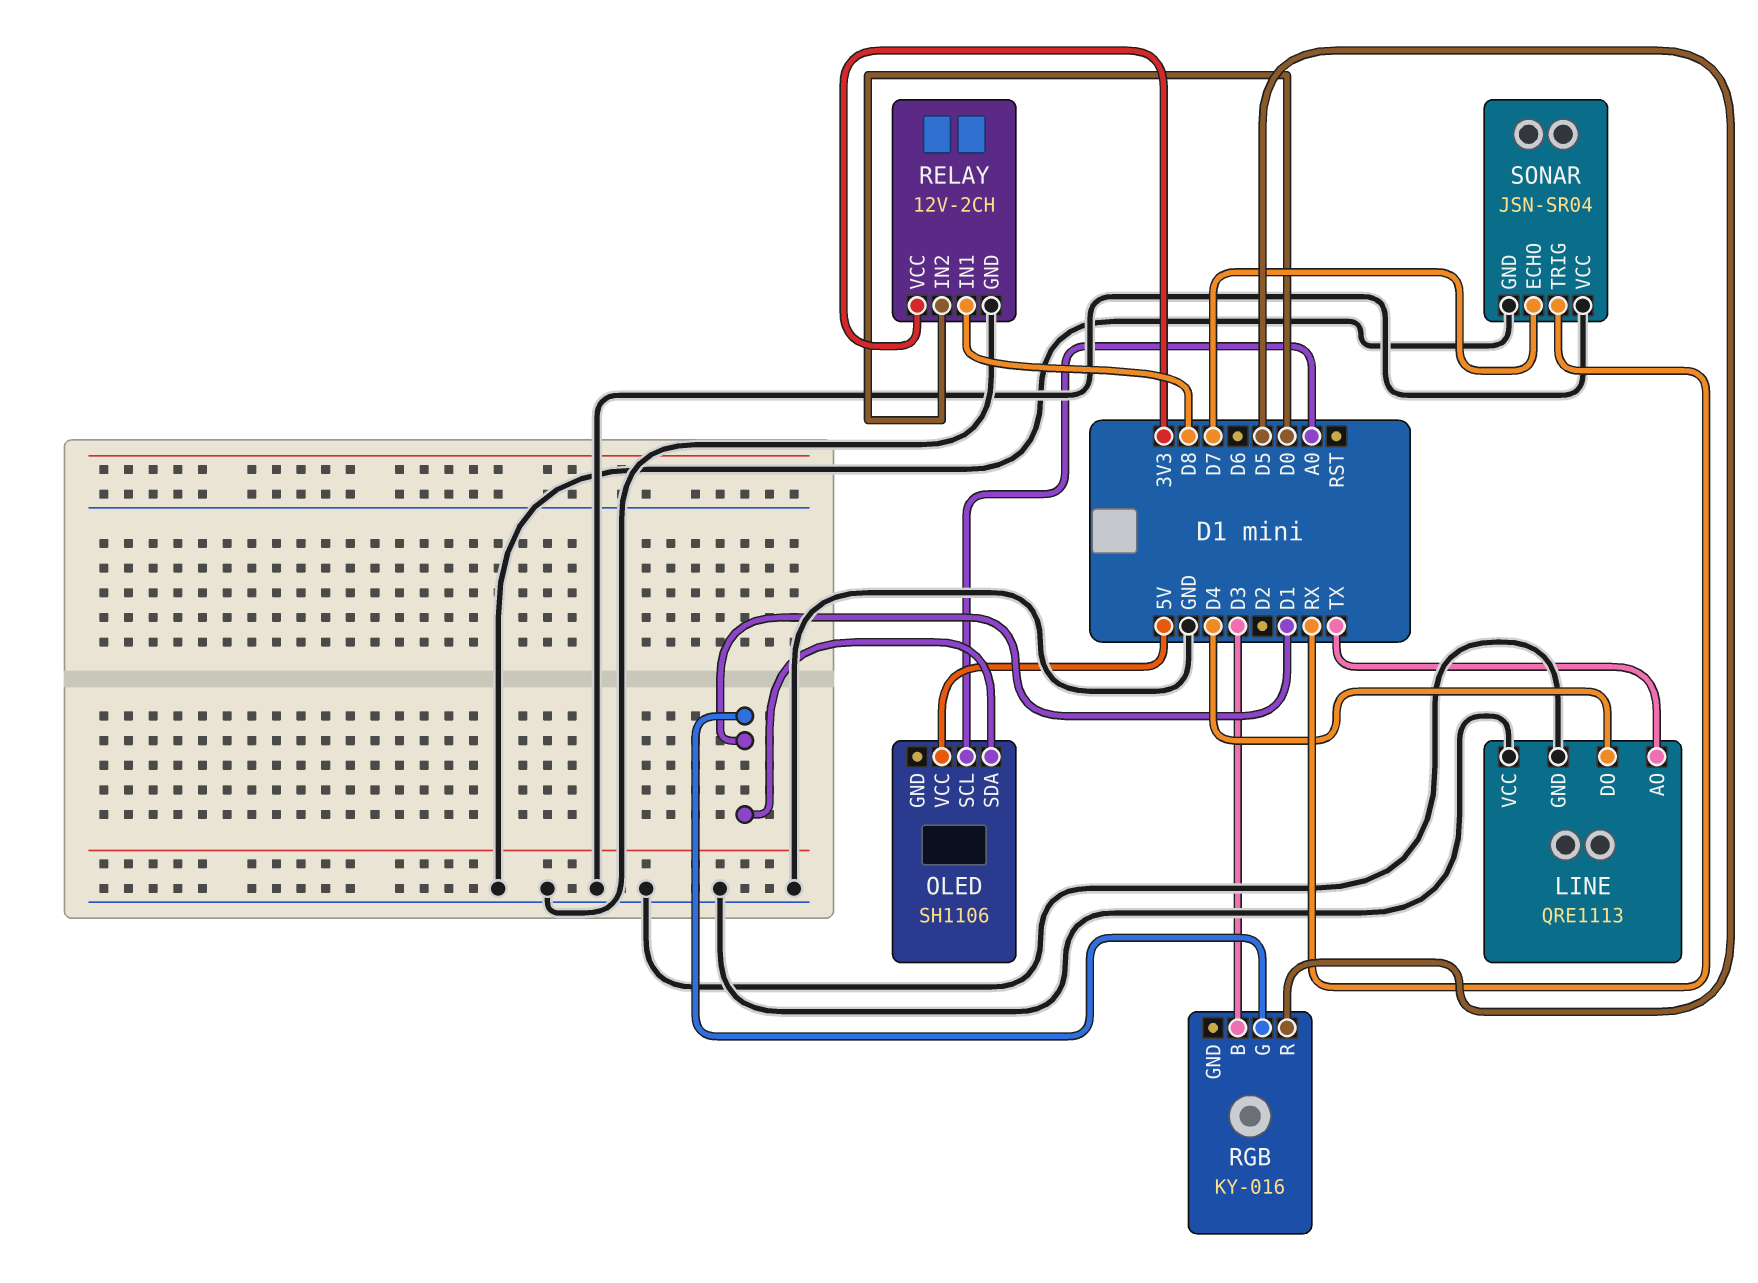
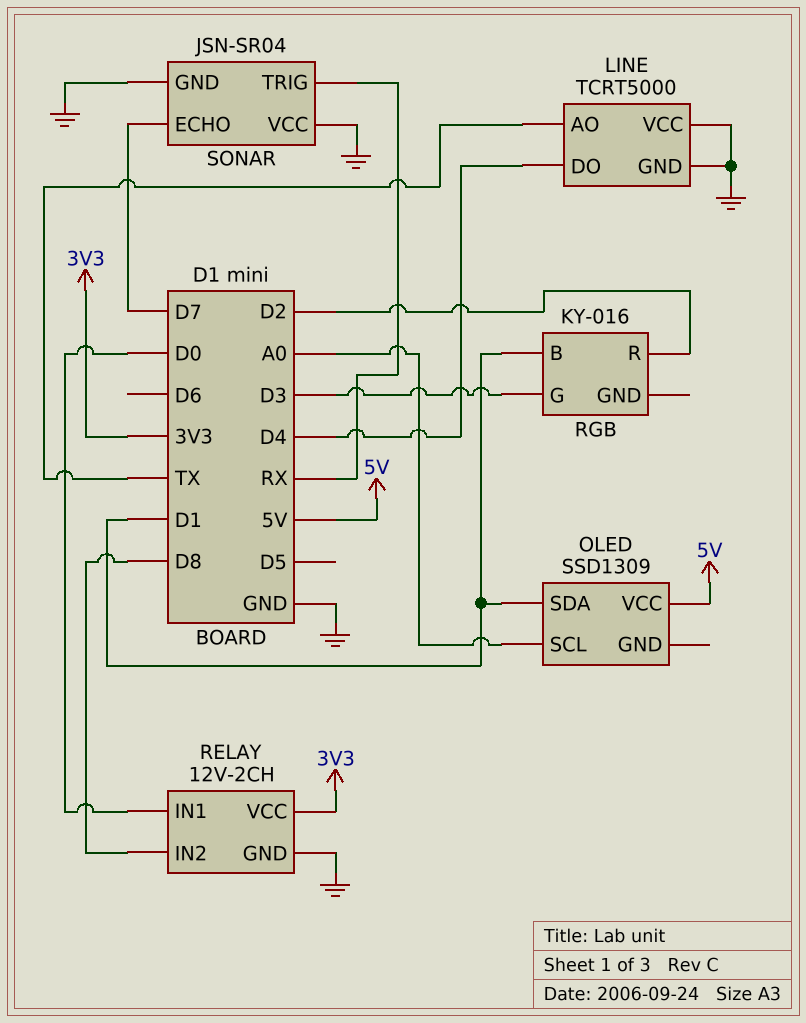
LINE: QRE1113 -> TCRT5000
OLED: SH1106 -> SSD1309
RELAY pin IN1: D8 -> D0
RELAY pin IN2: D0 -> D8
RGB pin B: D3 -> D1
RGB pin G: D1 -> D3
RGB pin R: D5 -> D2

